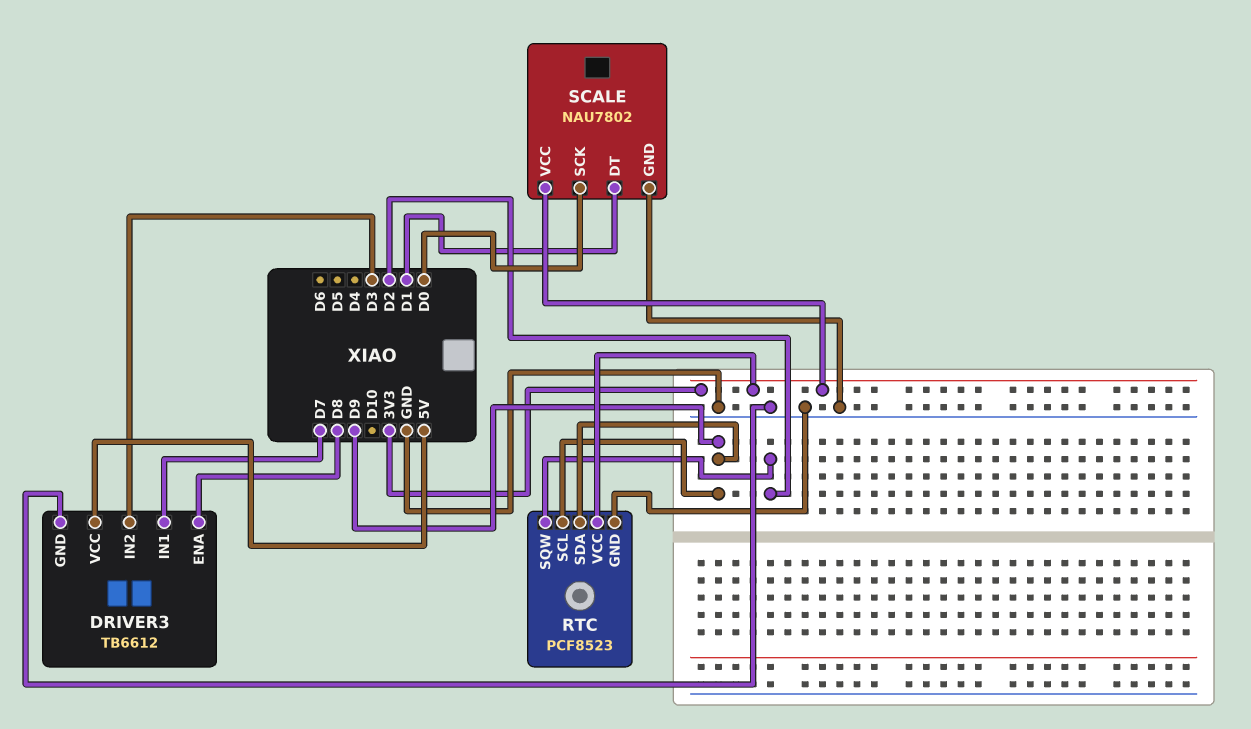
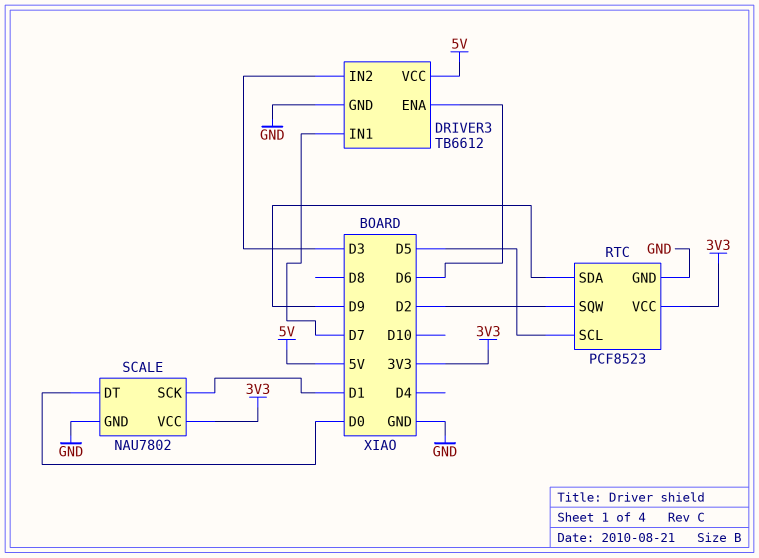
DRIVER3 pin ENA: D8 -> D6
RTC pin SCL: D9 -> D5
SCALE pin DT: D1 -> D0
SCALE pin SCK: D0 -> D1

